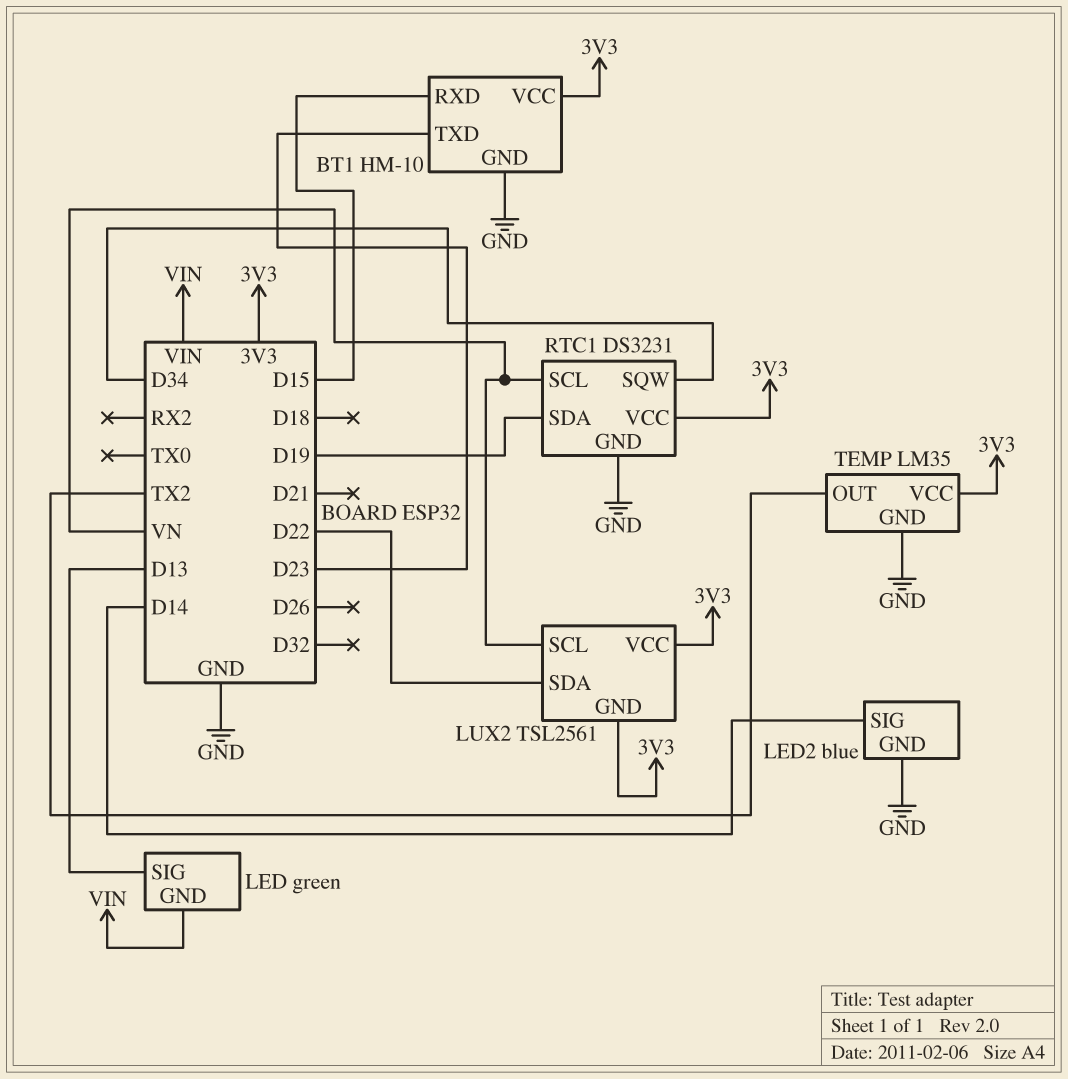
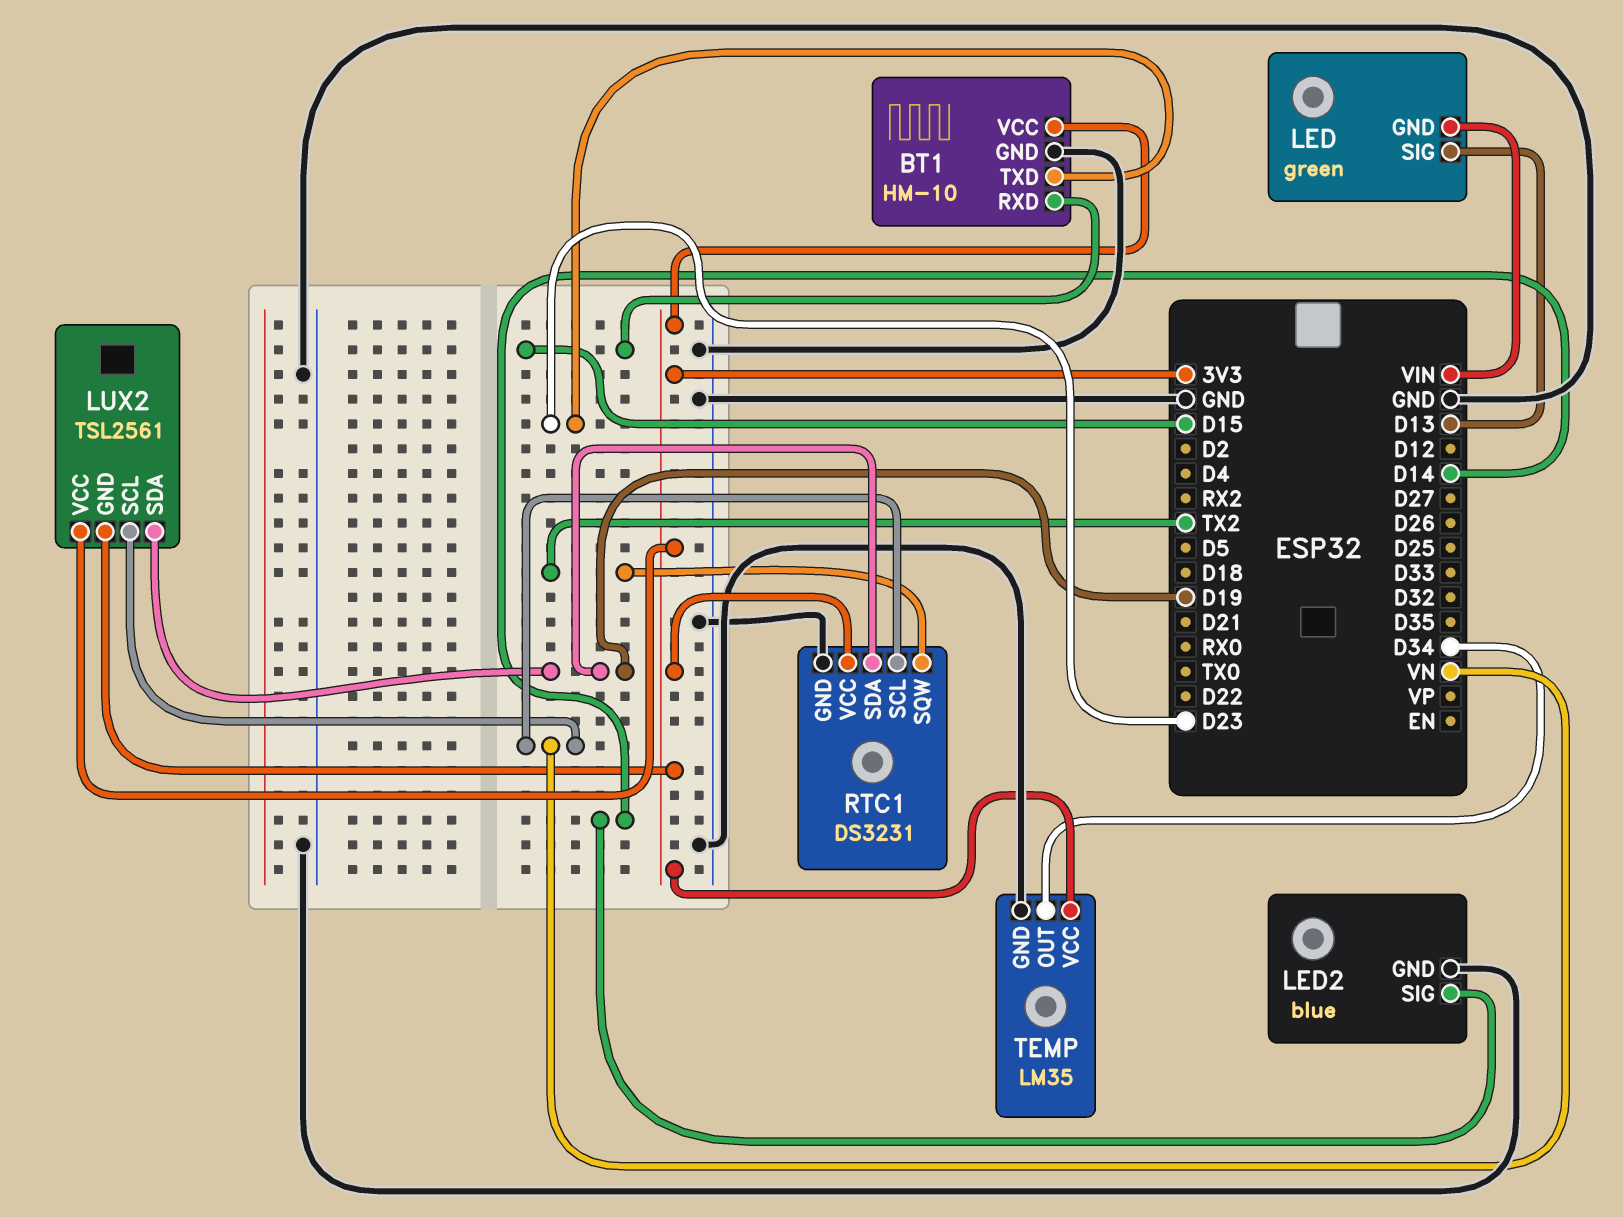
LUX2 pin SDA: D22 -> D19
RTC1 pin SQW: D34 -> TX2
TEMP pin OUT: TX2 -> D34

